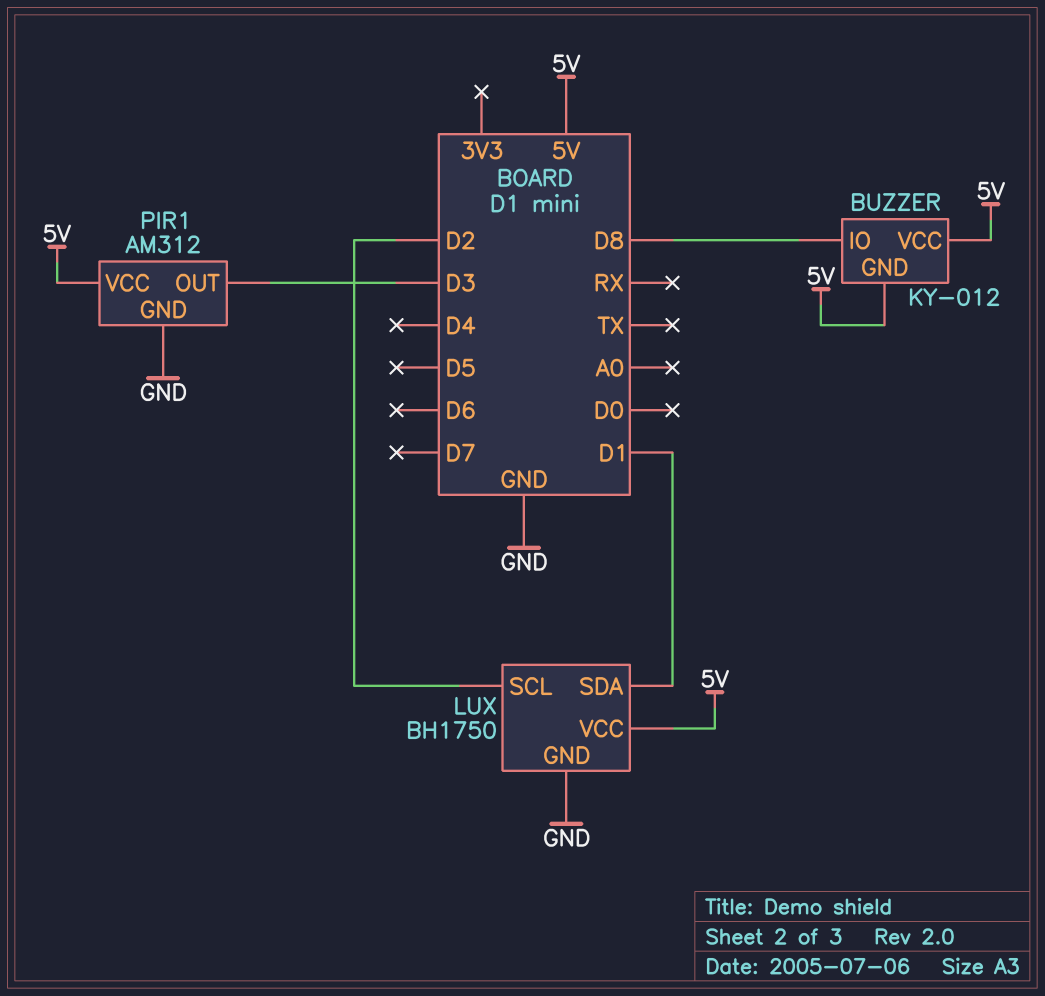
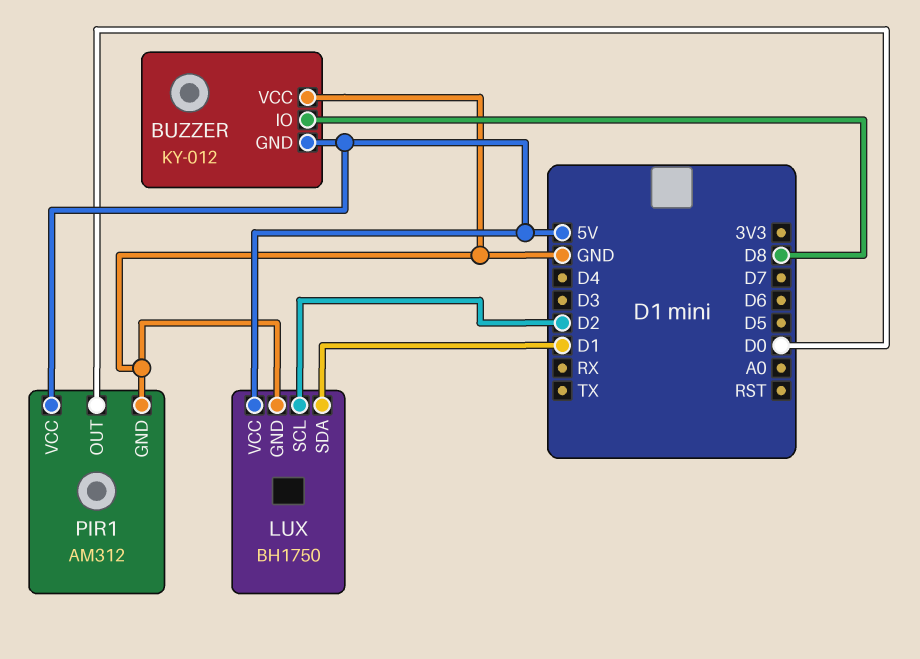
BUZZER pin VCC: 5V -> GND
PIR1 pin OUT: D3 -> D0

